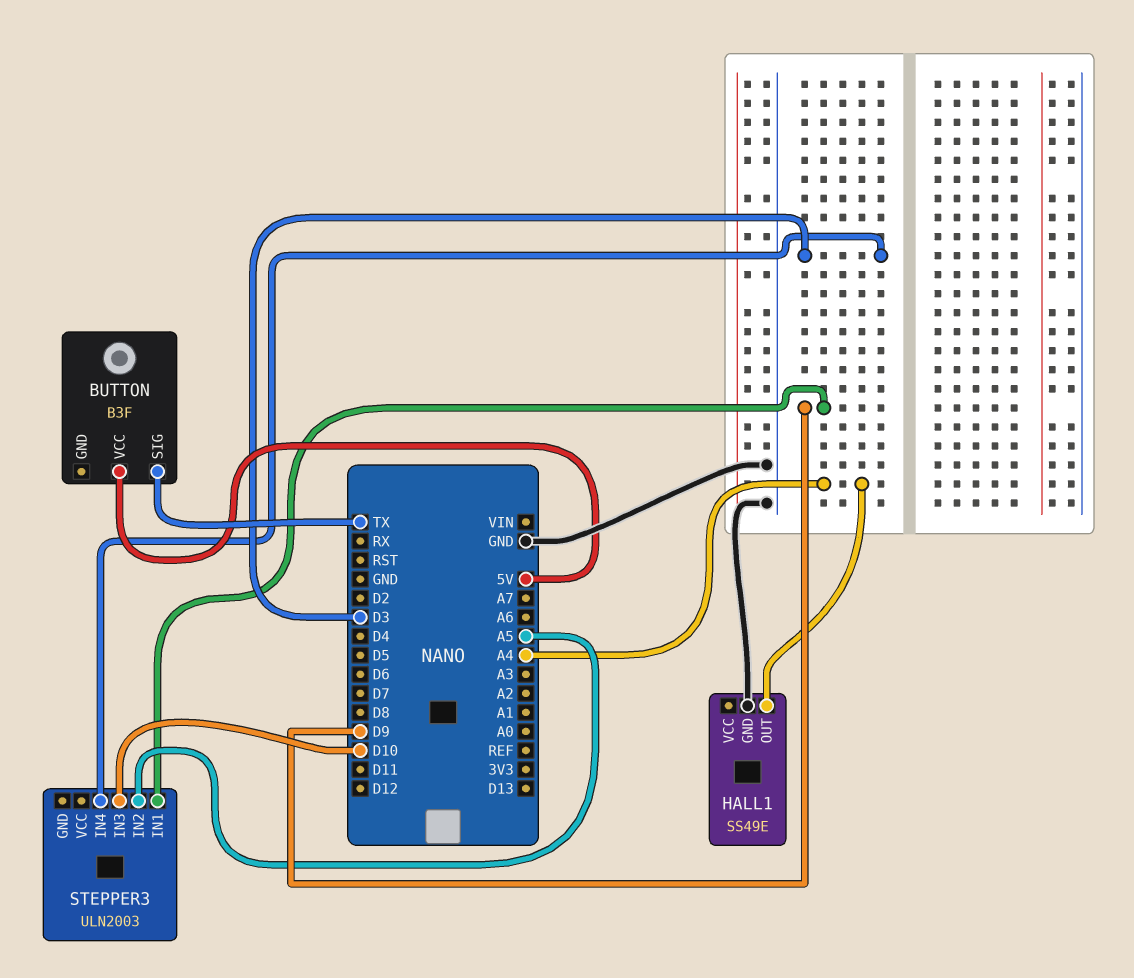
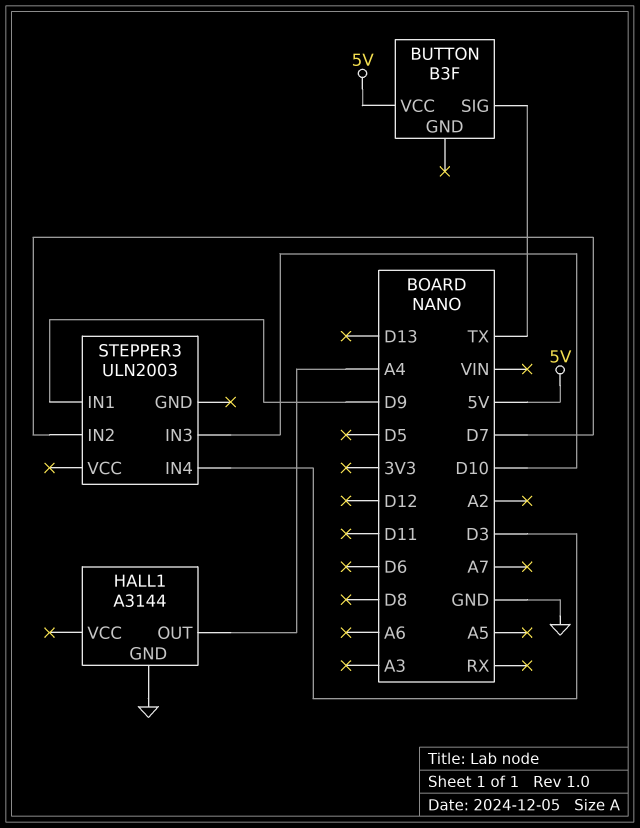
HALL1: SS49E -> A3144
STEPPER3 pin IN2: A5 -> D7

